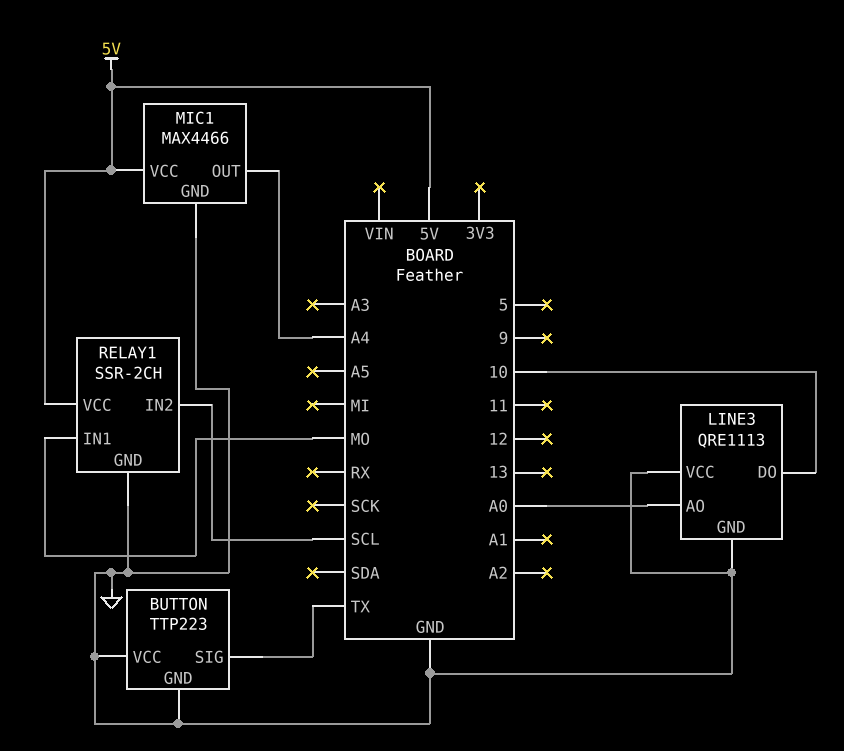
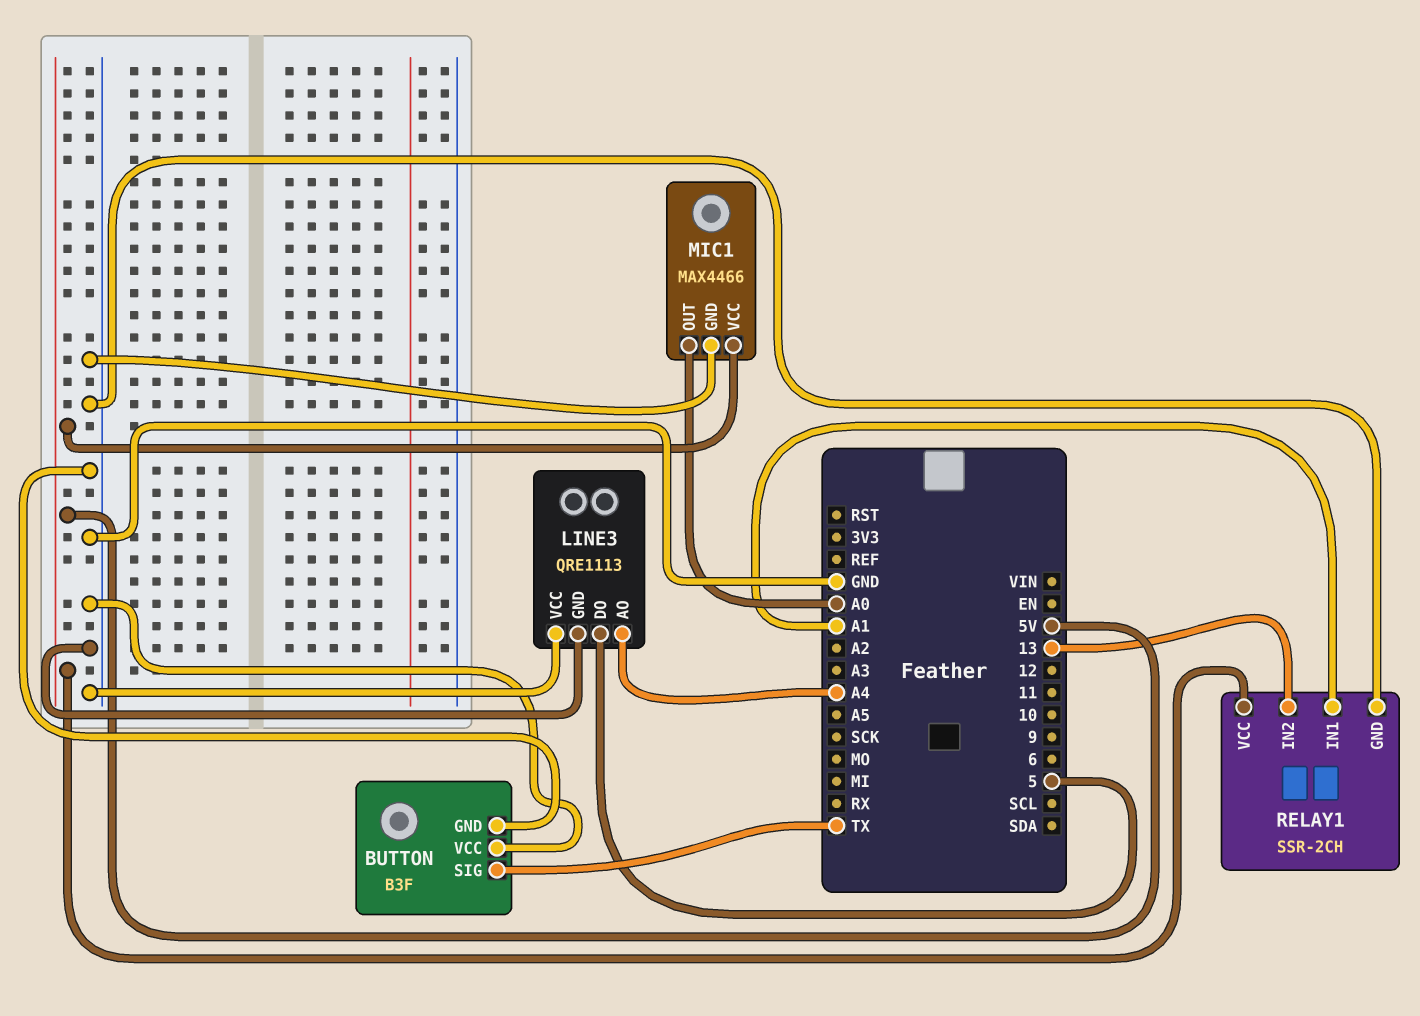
BUTTON: TTP223 -> B3F
LINE3 pin AO: A0 -> A4
LINE3 pin DO: 10 -> 5
MIC1 pin OUT: A4 -> A0
RELAY1 pin IN1: MO -> A1
RELAY1 pin IN2: SCL -> 13

